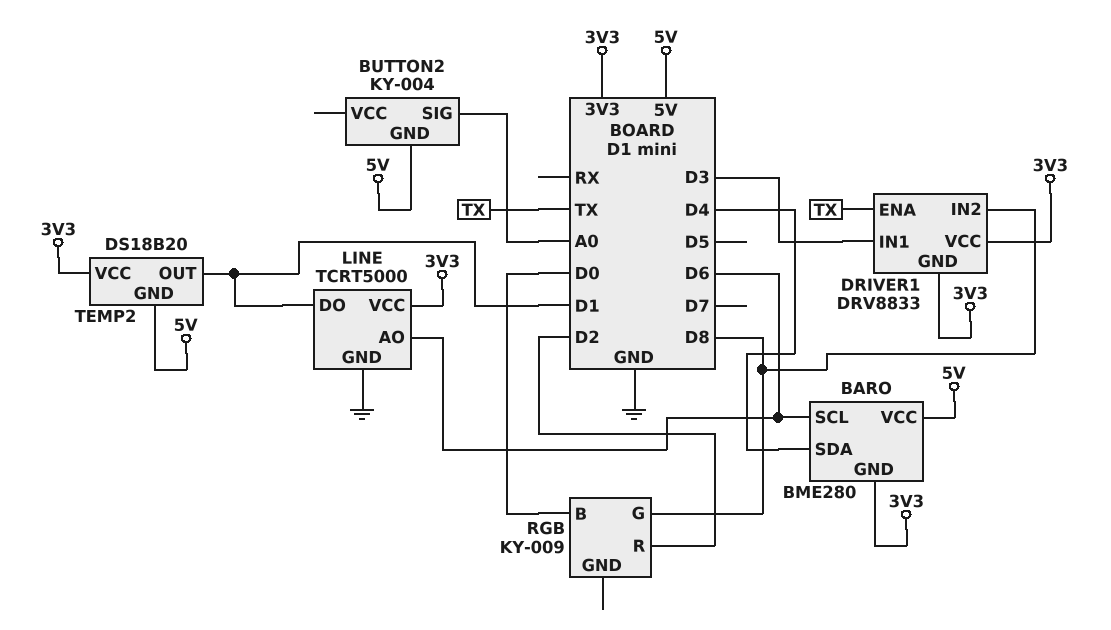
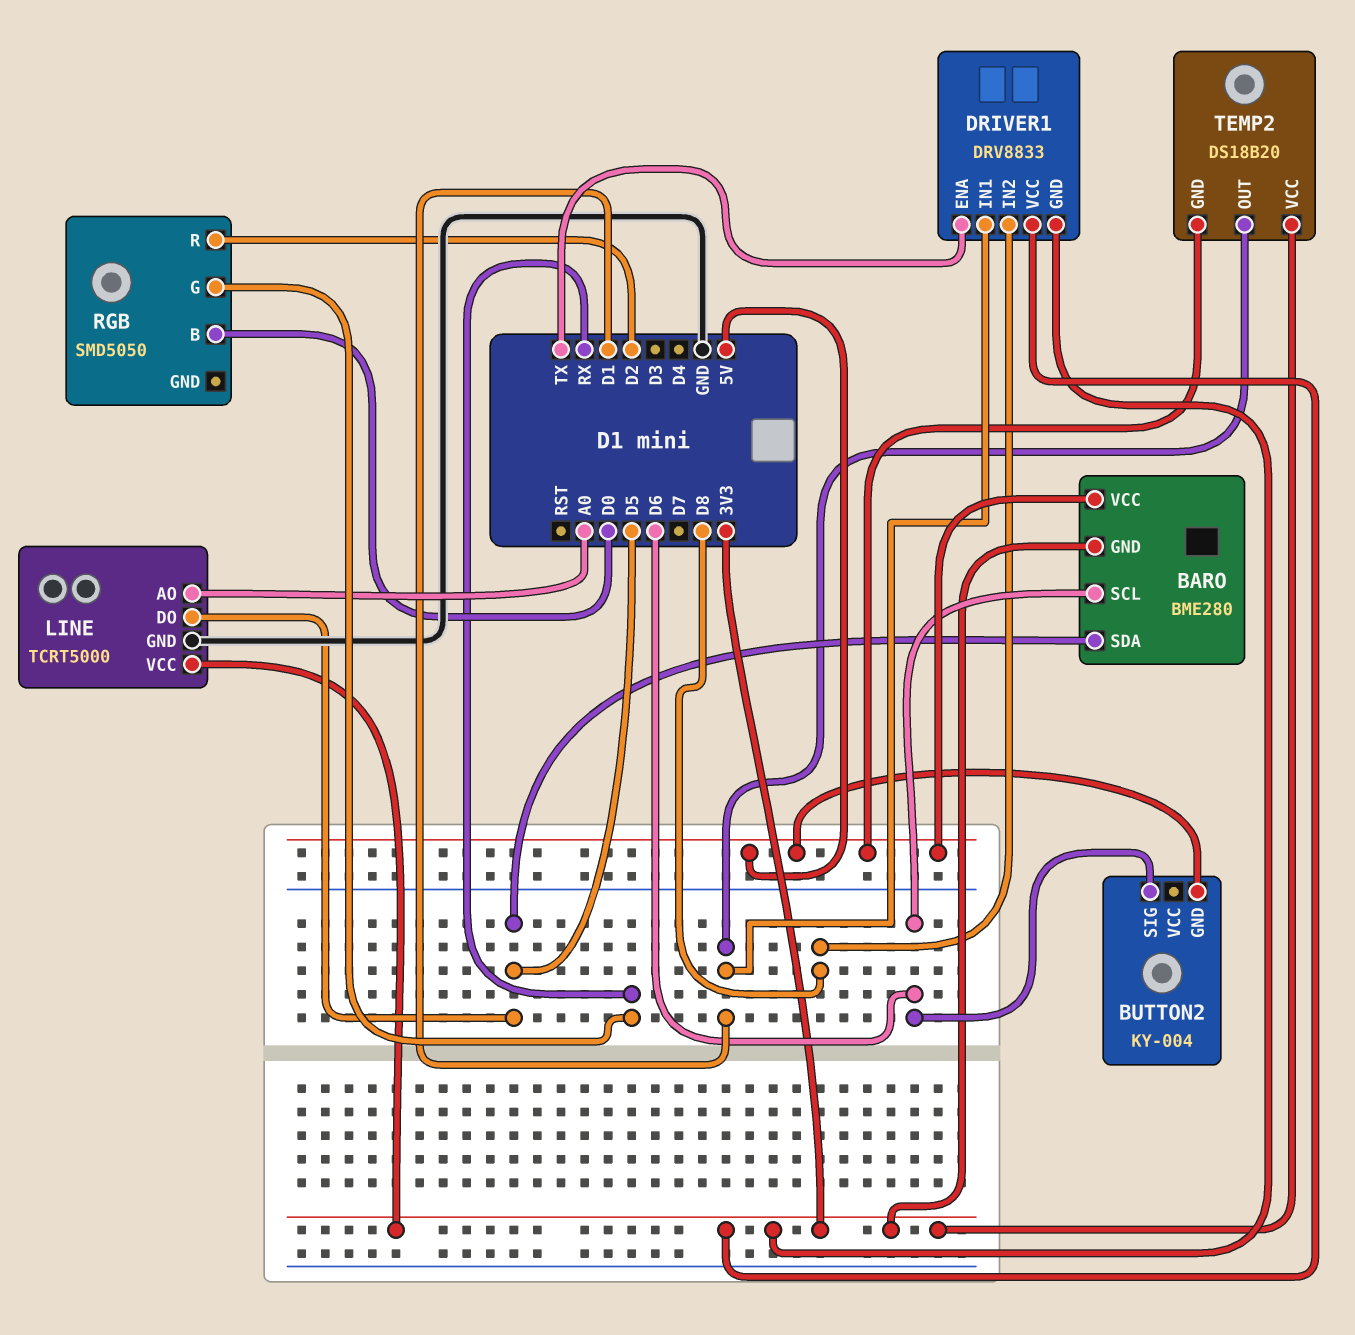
BARO pin SDA: D4 -> D5
BUTTON2 pin SIG: A0 -> D6
DRIVER1 pin IN1: D3 -> D1
LINE pin AO: D6 -> A0
LINE pin DO: D1 -> D5
RGB: KY-009 -> SMD5050
RGB pin G: D8 -> RX

